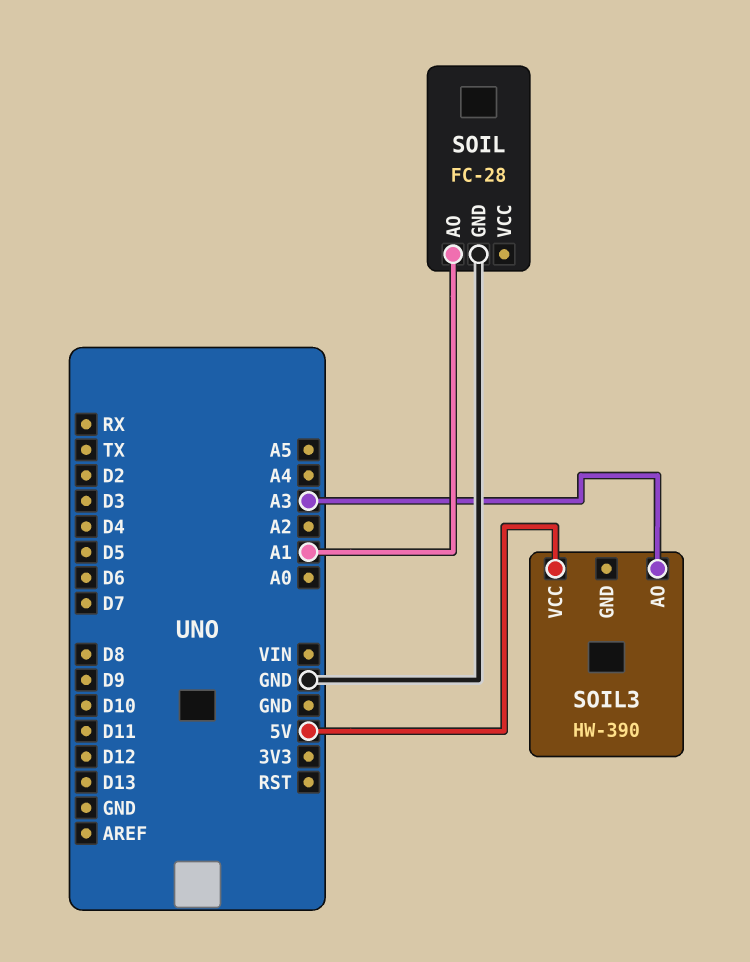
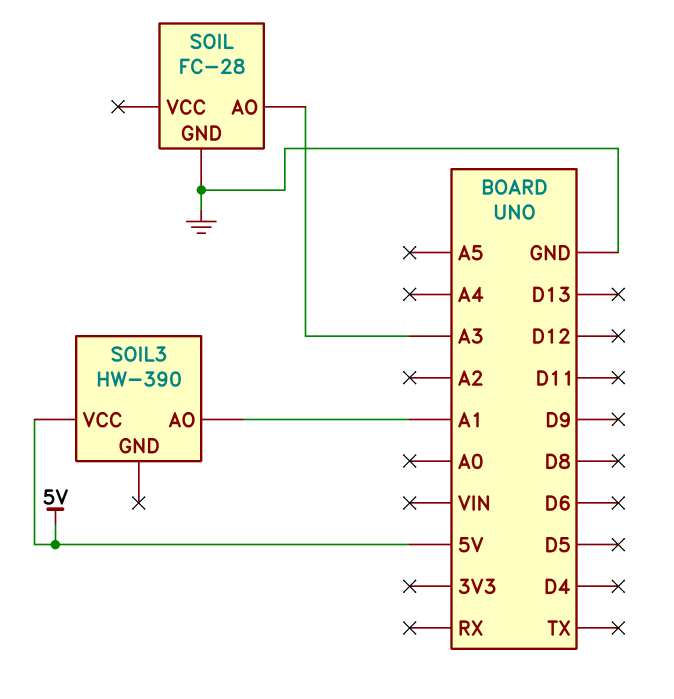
SOIL pin AO: A1 -> A3
SOIL3 pin AO: A3 -> A1

